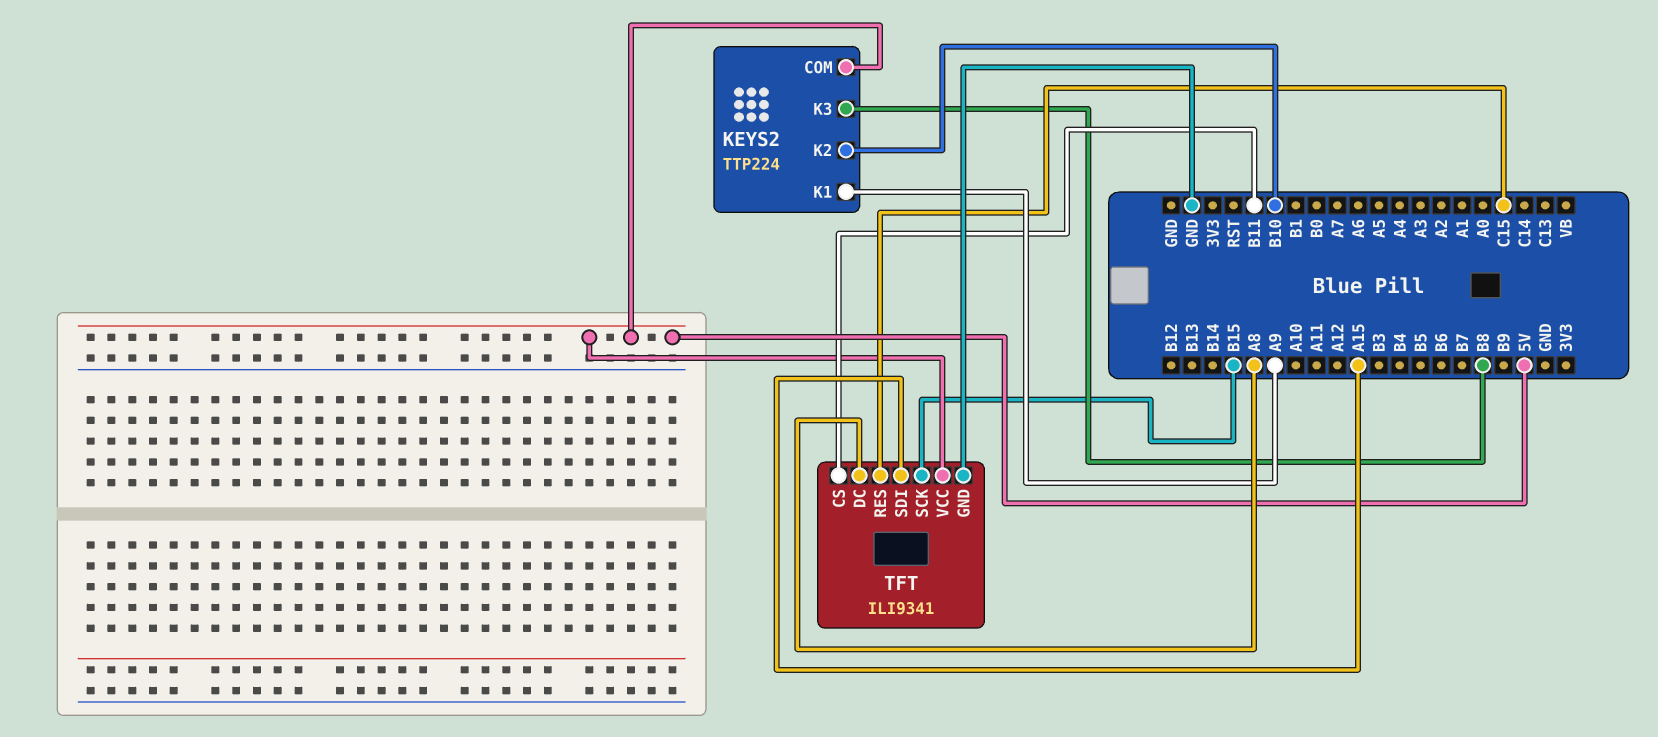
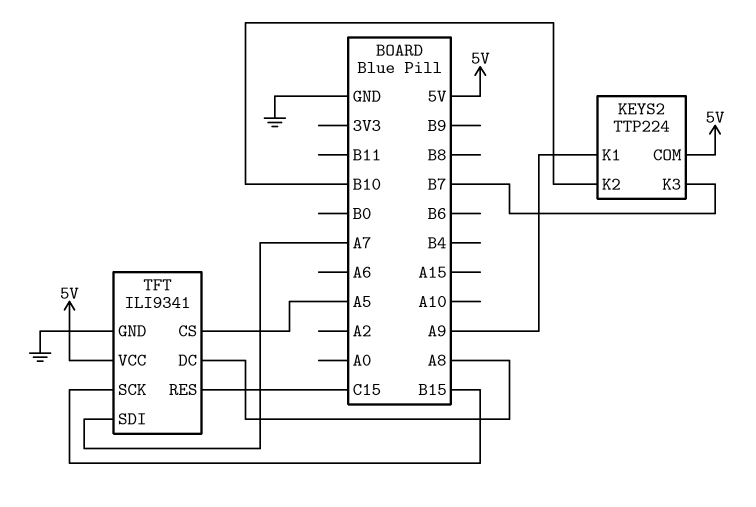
KEYS2 pin K3: B8 -> B7
TFT pin CS: B11 -> A5
TFT pin SDI: A15 -> A7

